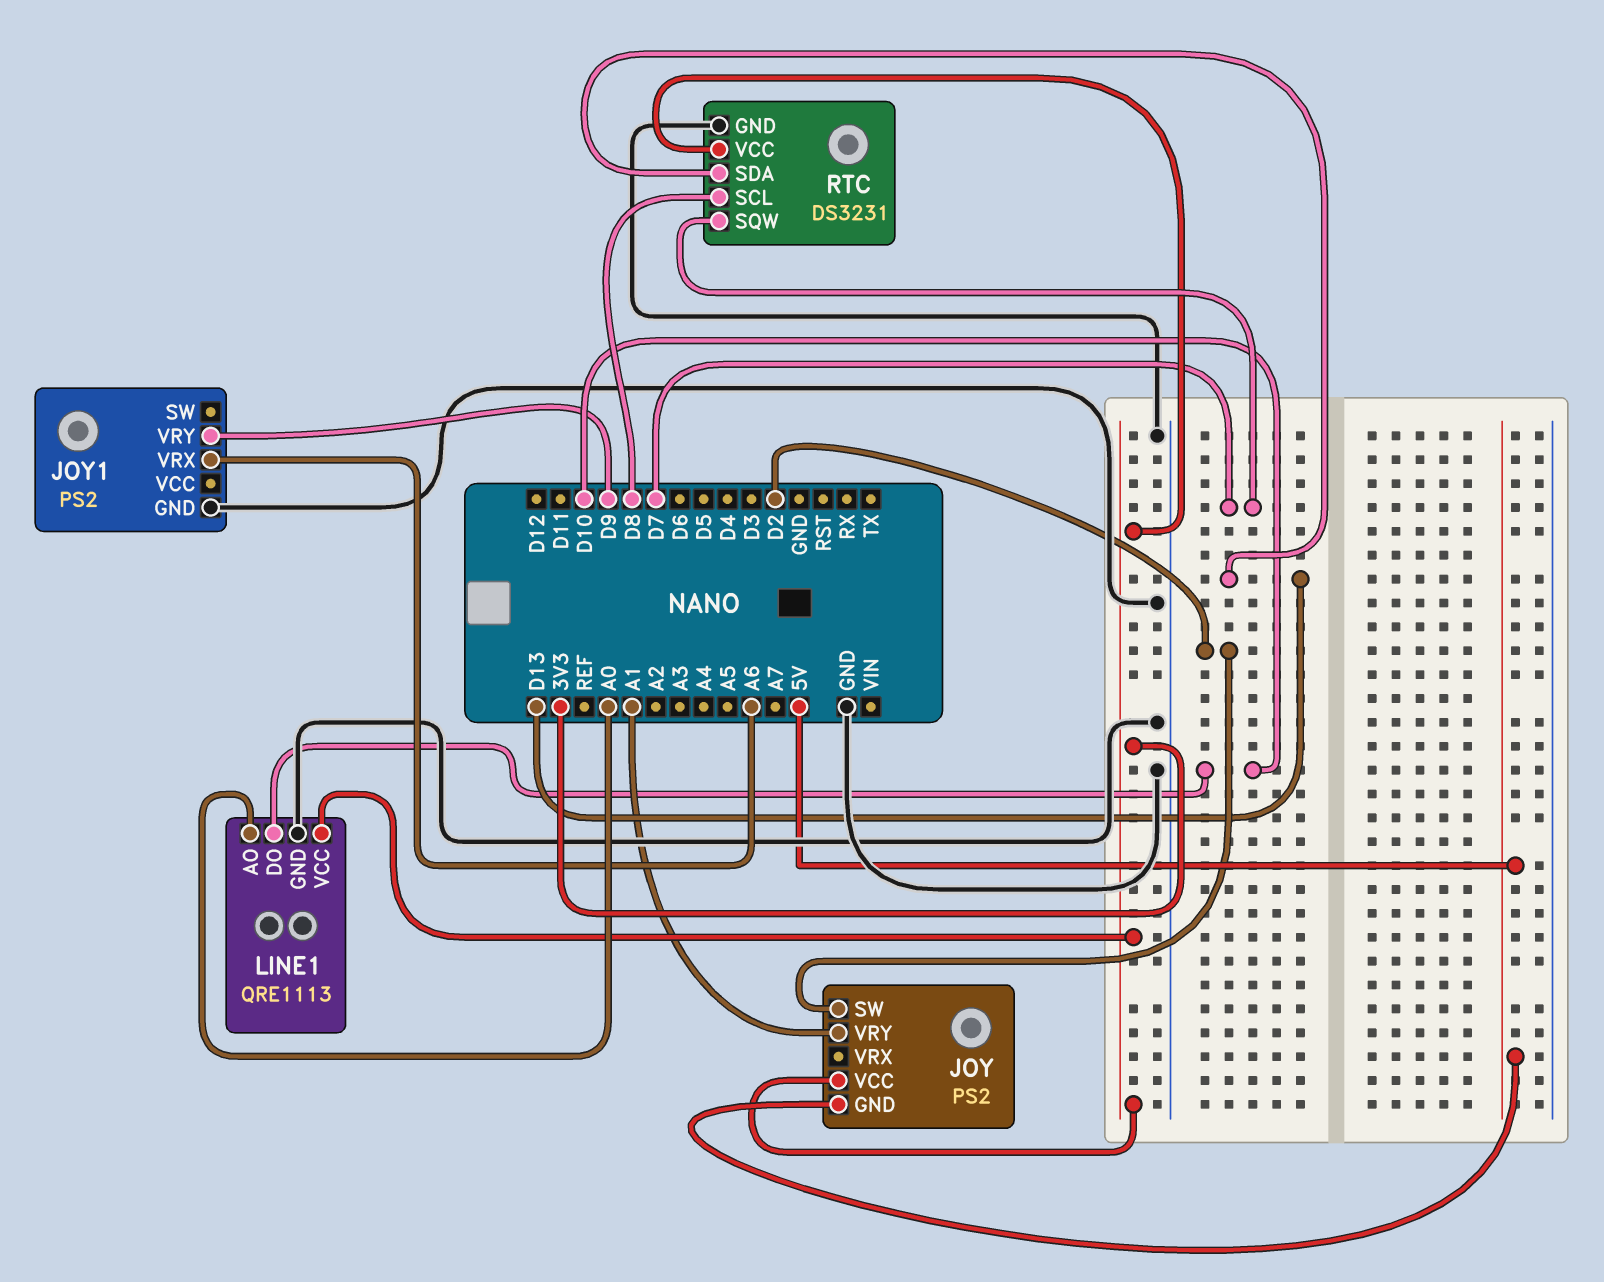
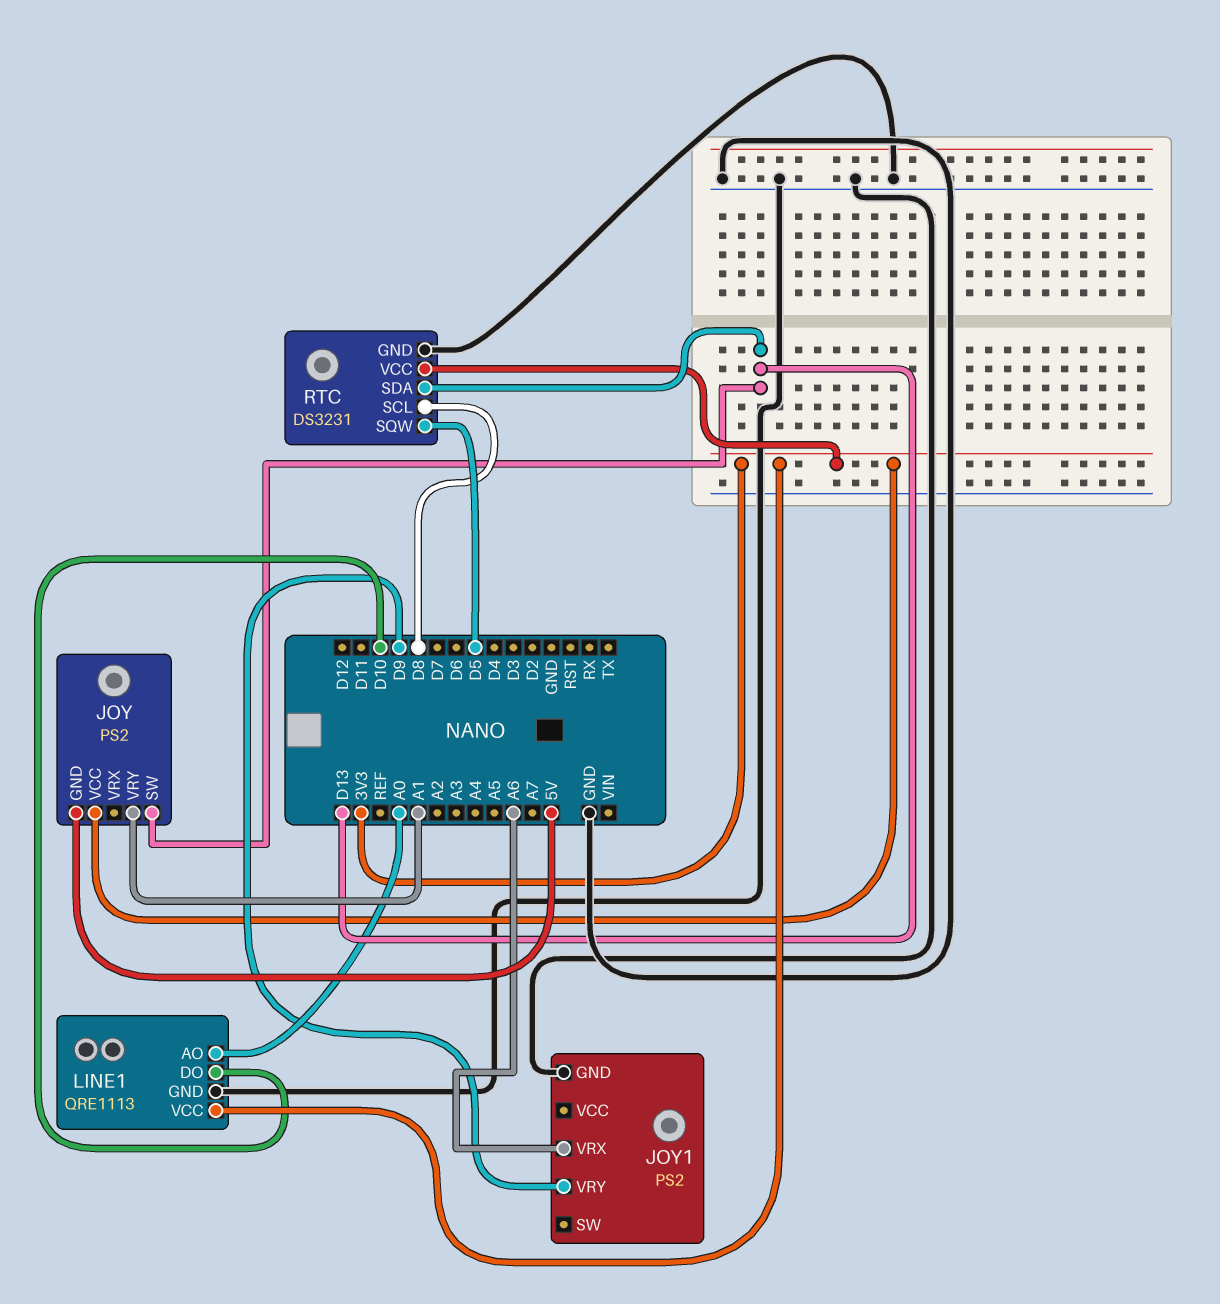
JOY pin SW: D2 -> D13
RTC pin SQW: D7 -> D5

